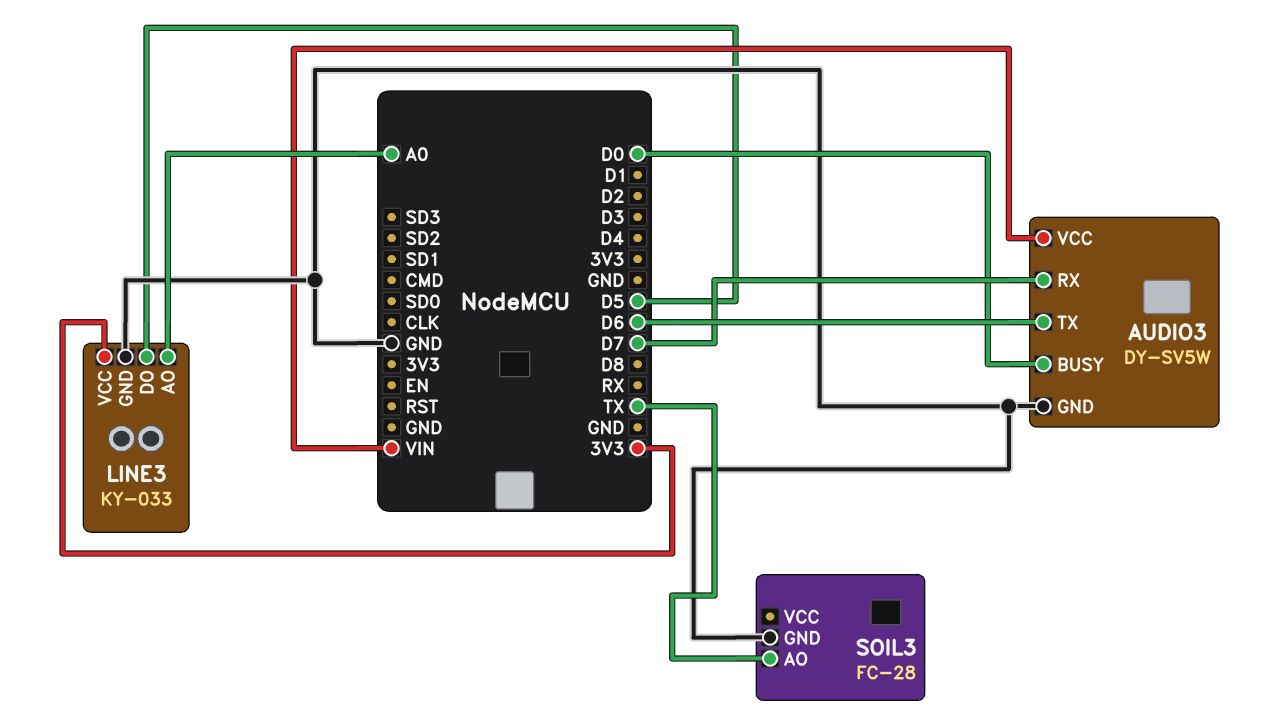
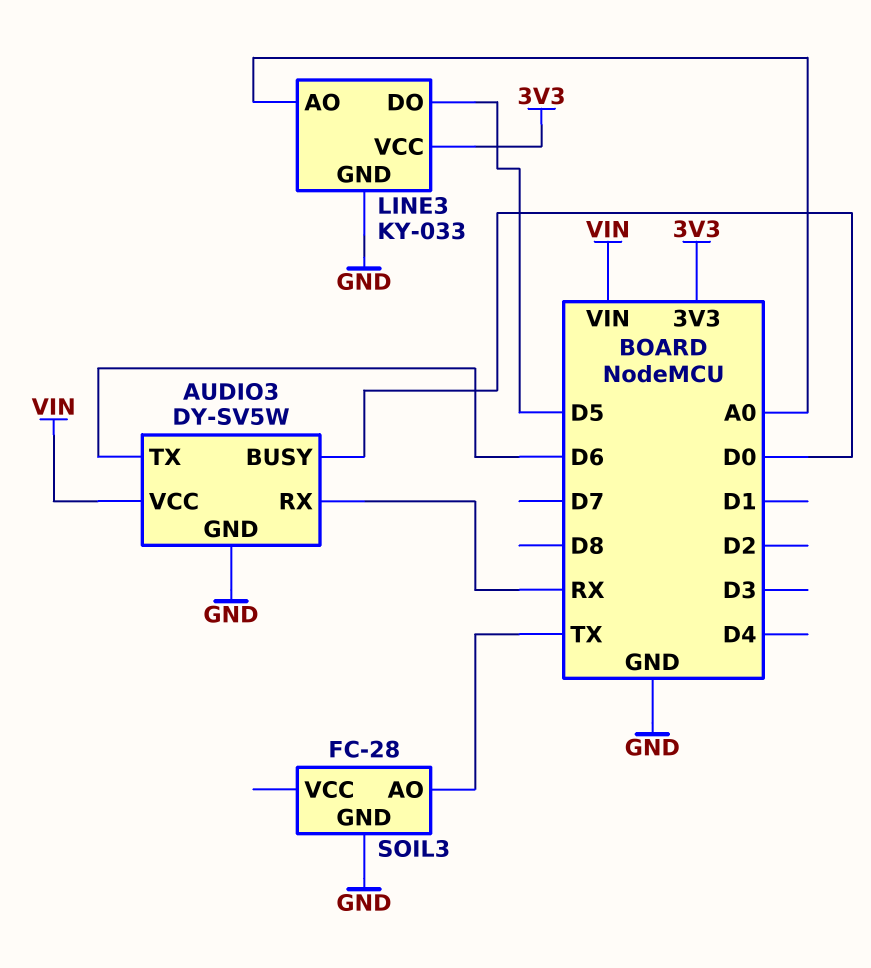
AUDIO3 pin RX: D7 -> RX

